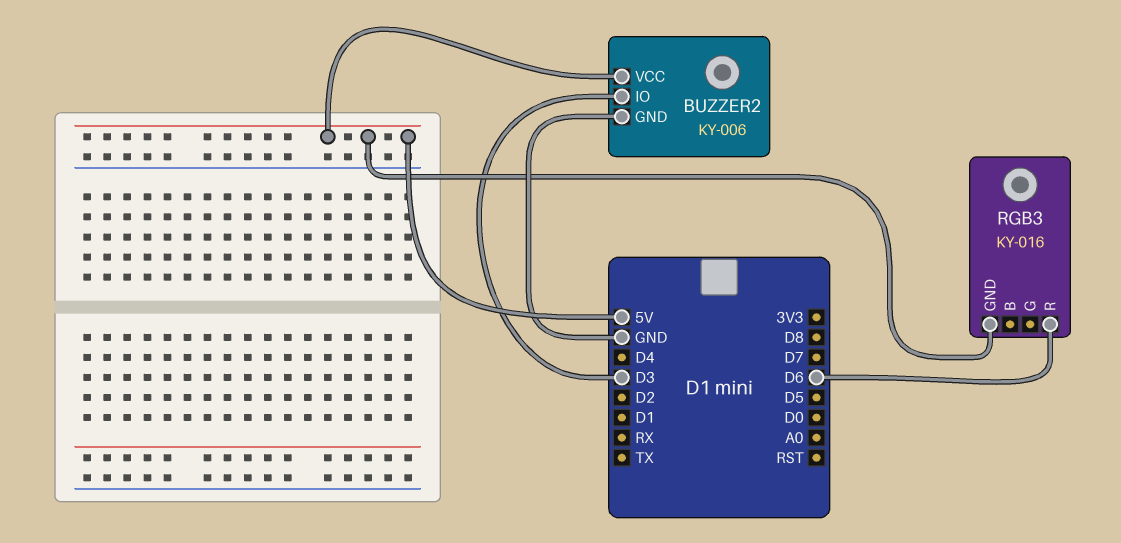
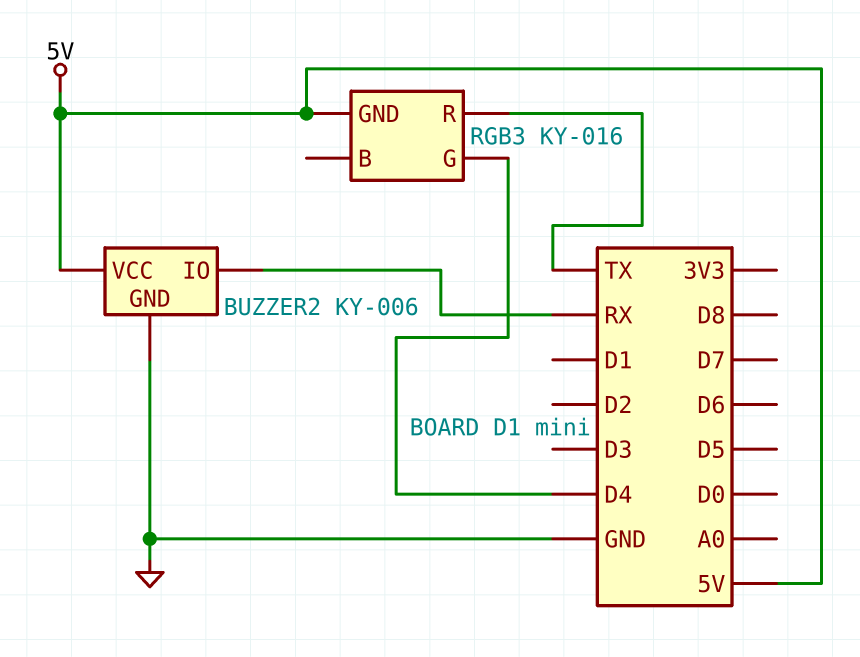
BUZZER2 pin IO: D3 -> RX
RGB3 pin G: none -> D4
RGB3 pin R: D6 -> TX

